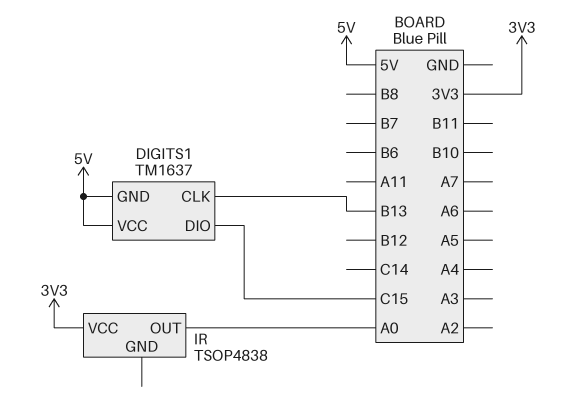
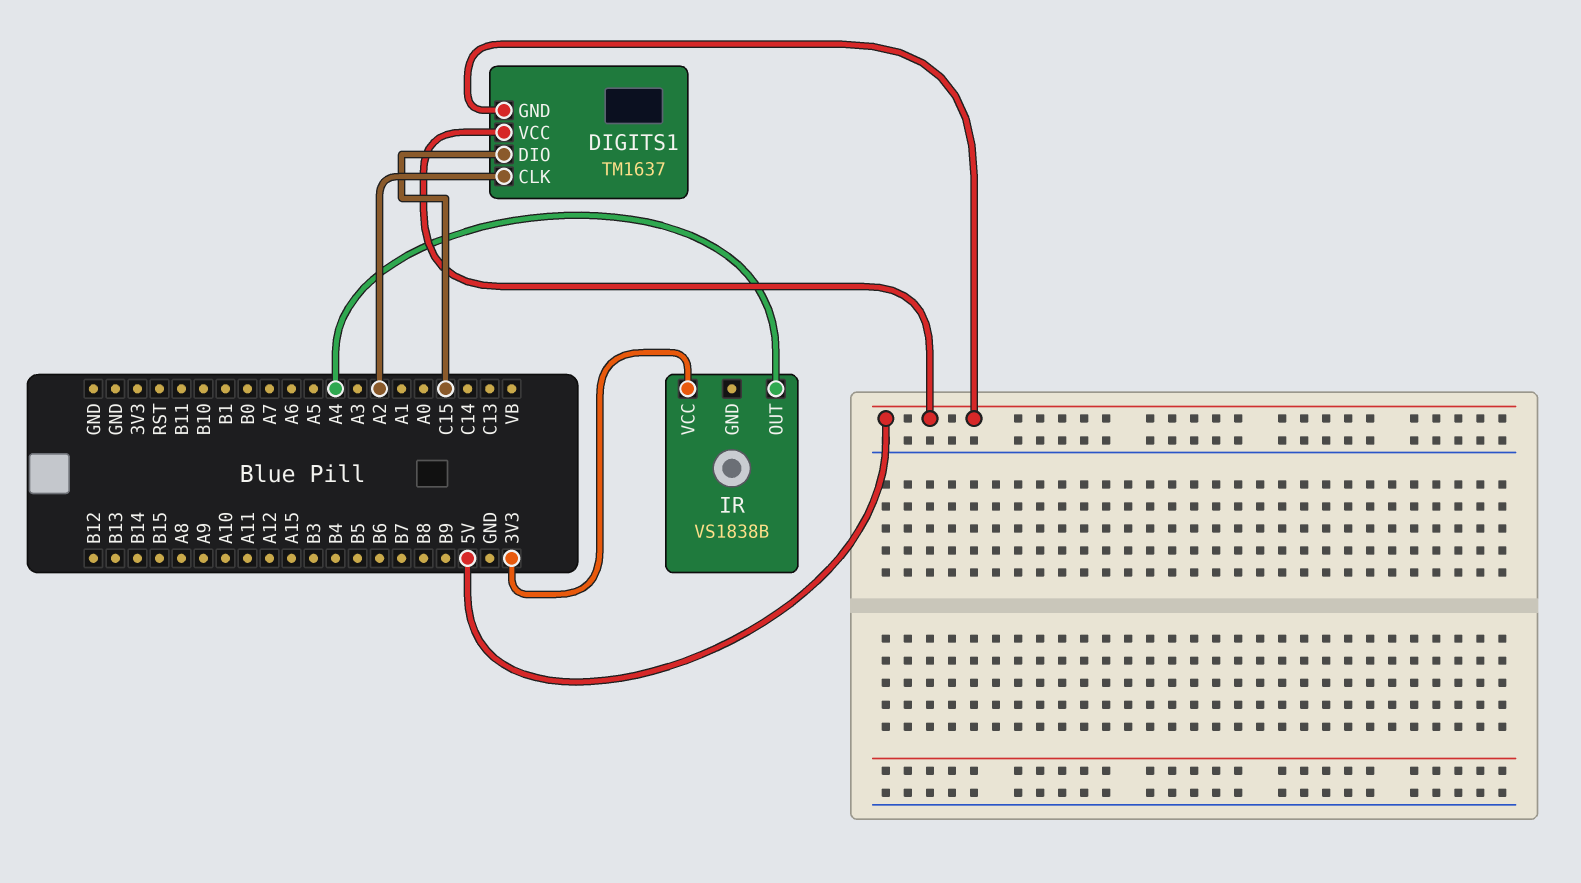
DIGITS1 pin CLK: B13 -> A2
IR: TSOP4838 -> VS1838B
IR pin OUT: A0 -> A4

